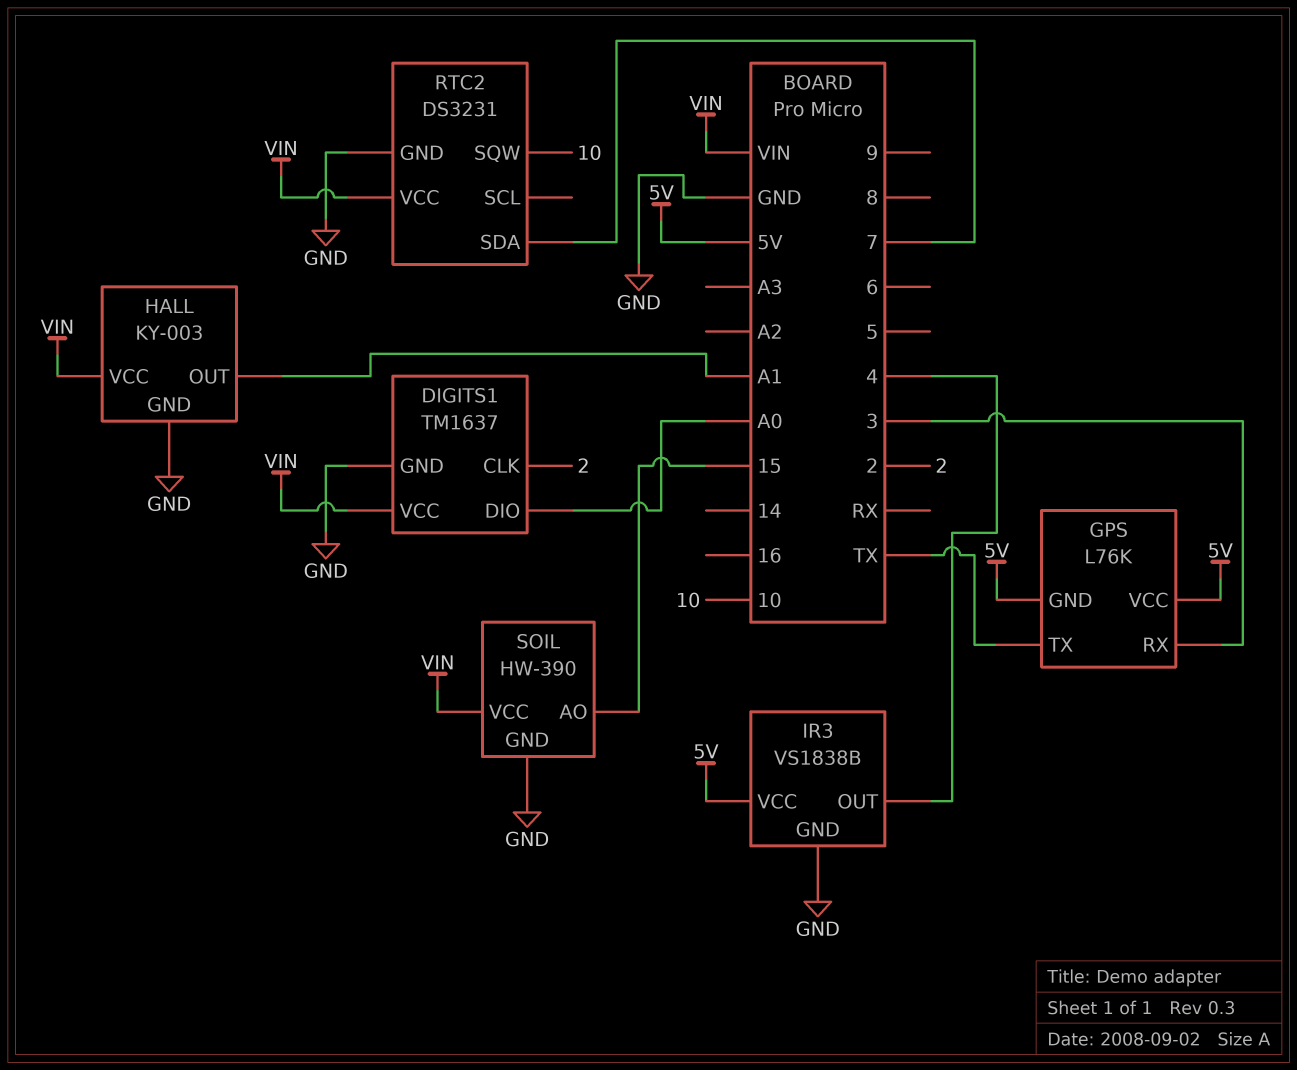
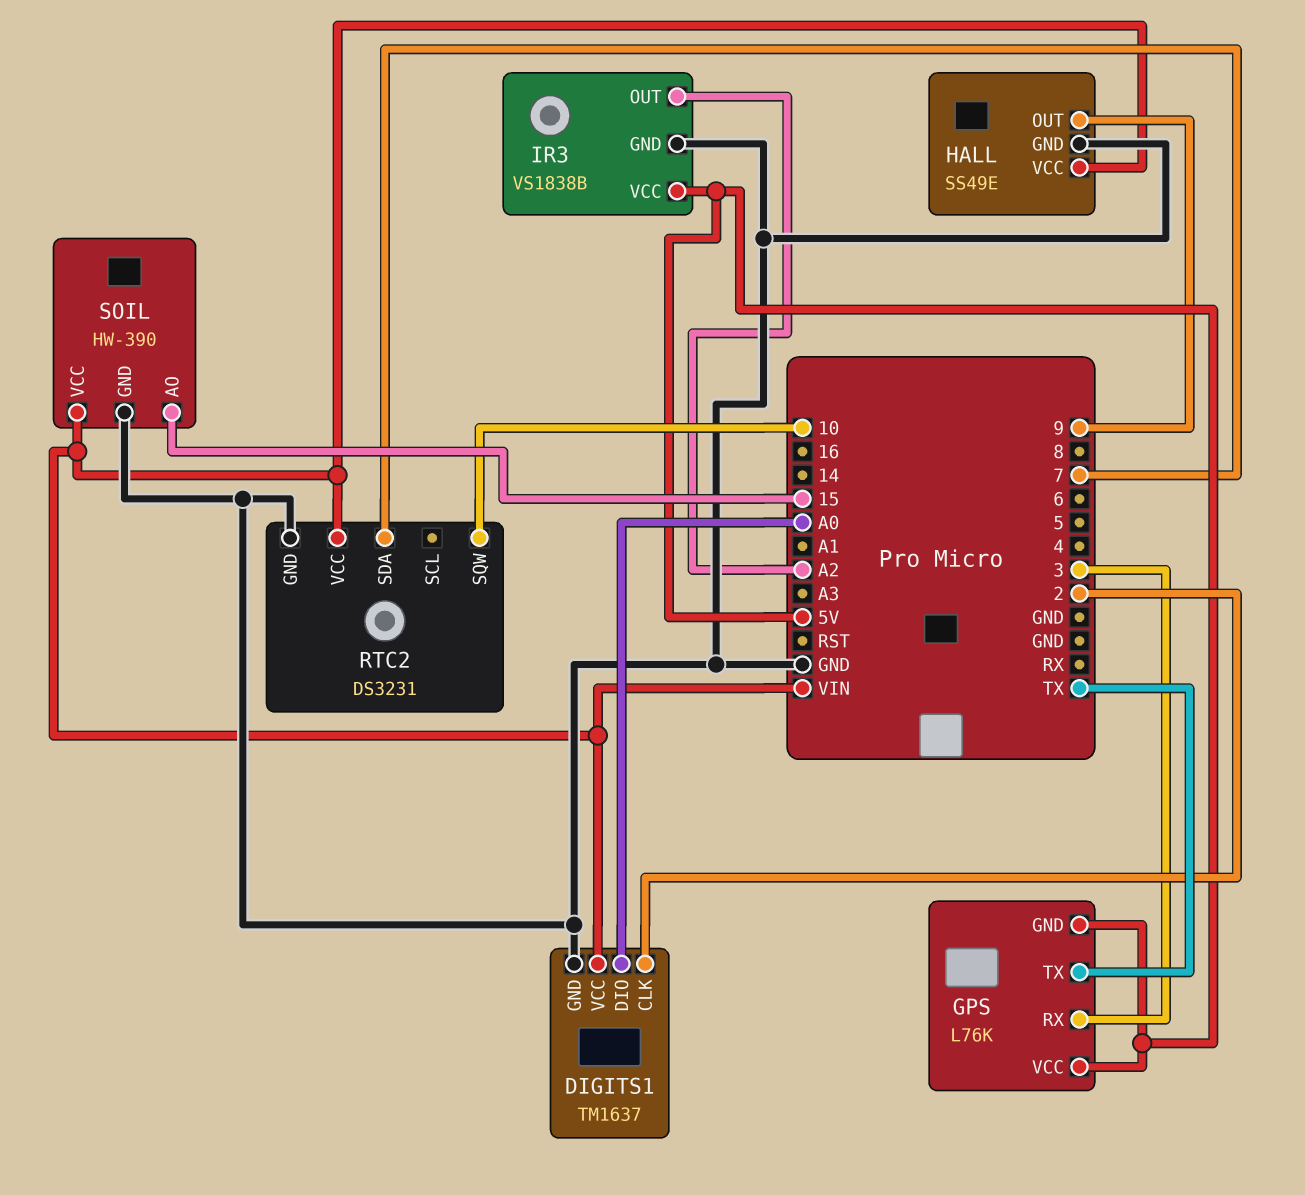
HALL: KY-003 -> SS49E
HALL pin OUT: A1 -> 9
IR3 pin OUT: 4 -> A2

